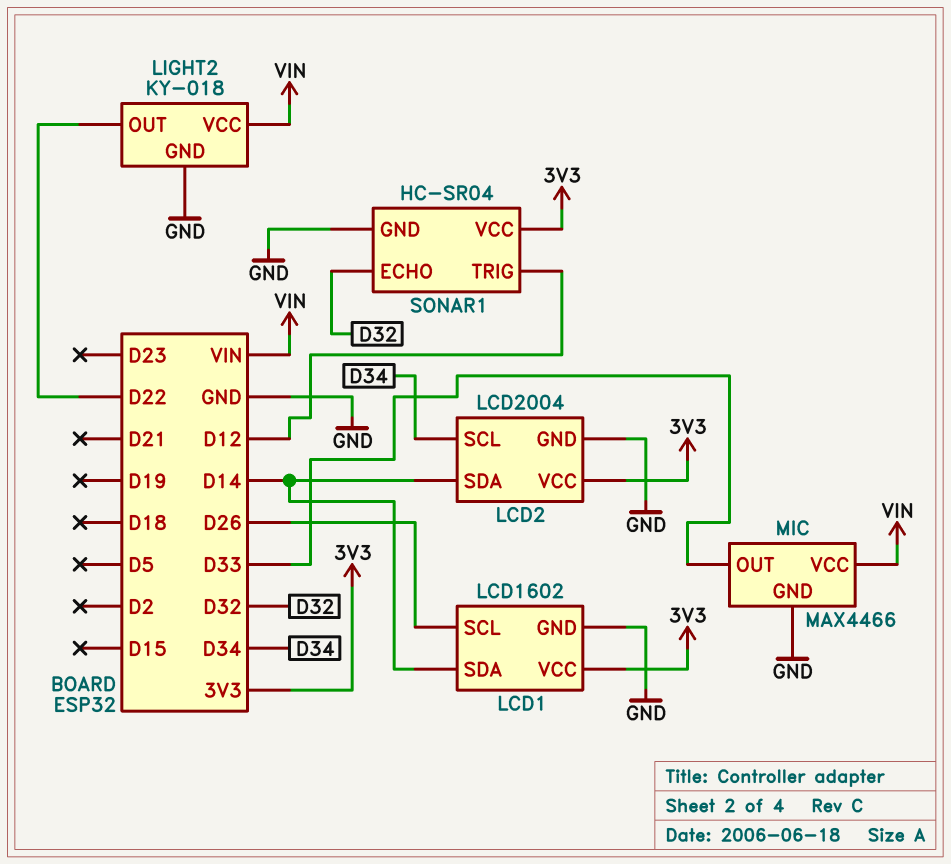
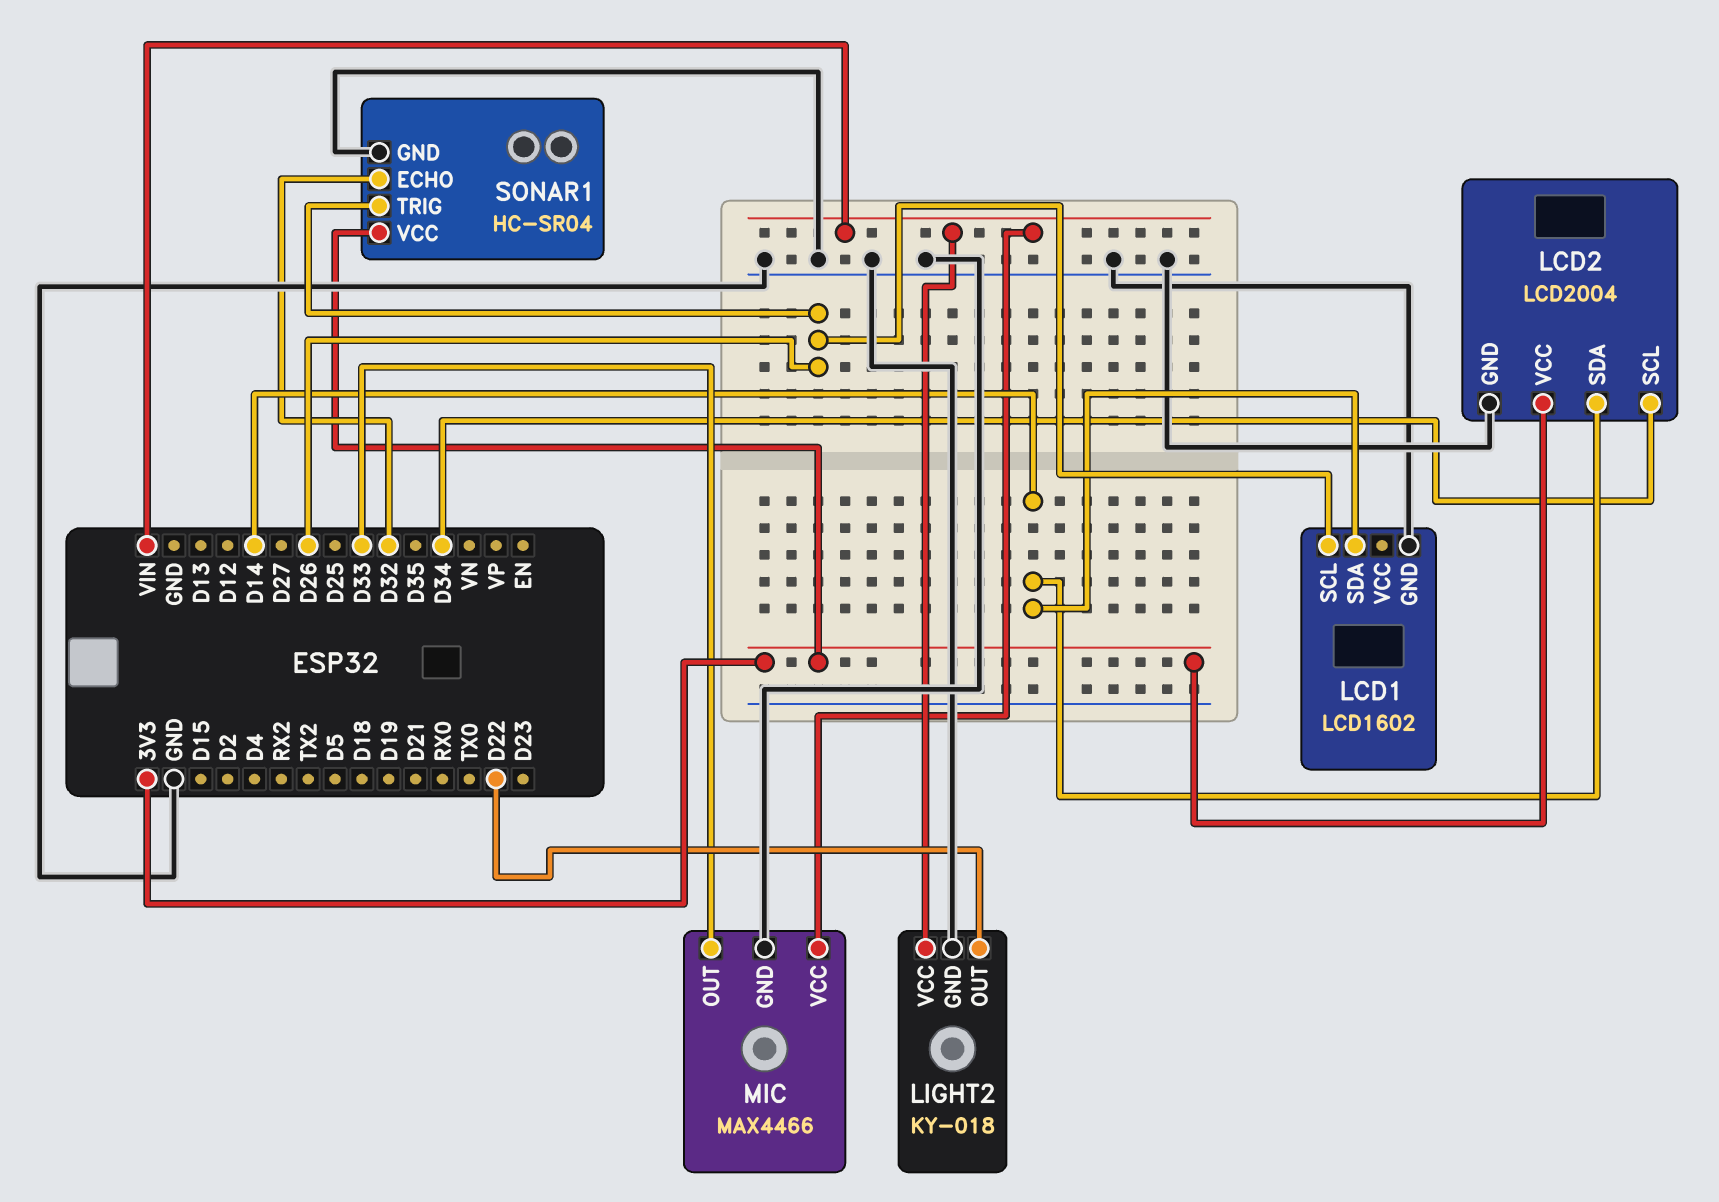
LCD1 pin VCC: 3V3 -> none
SONAR1 pin TRIG: D12 -> D26

